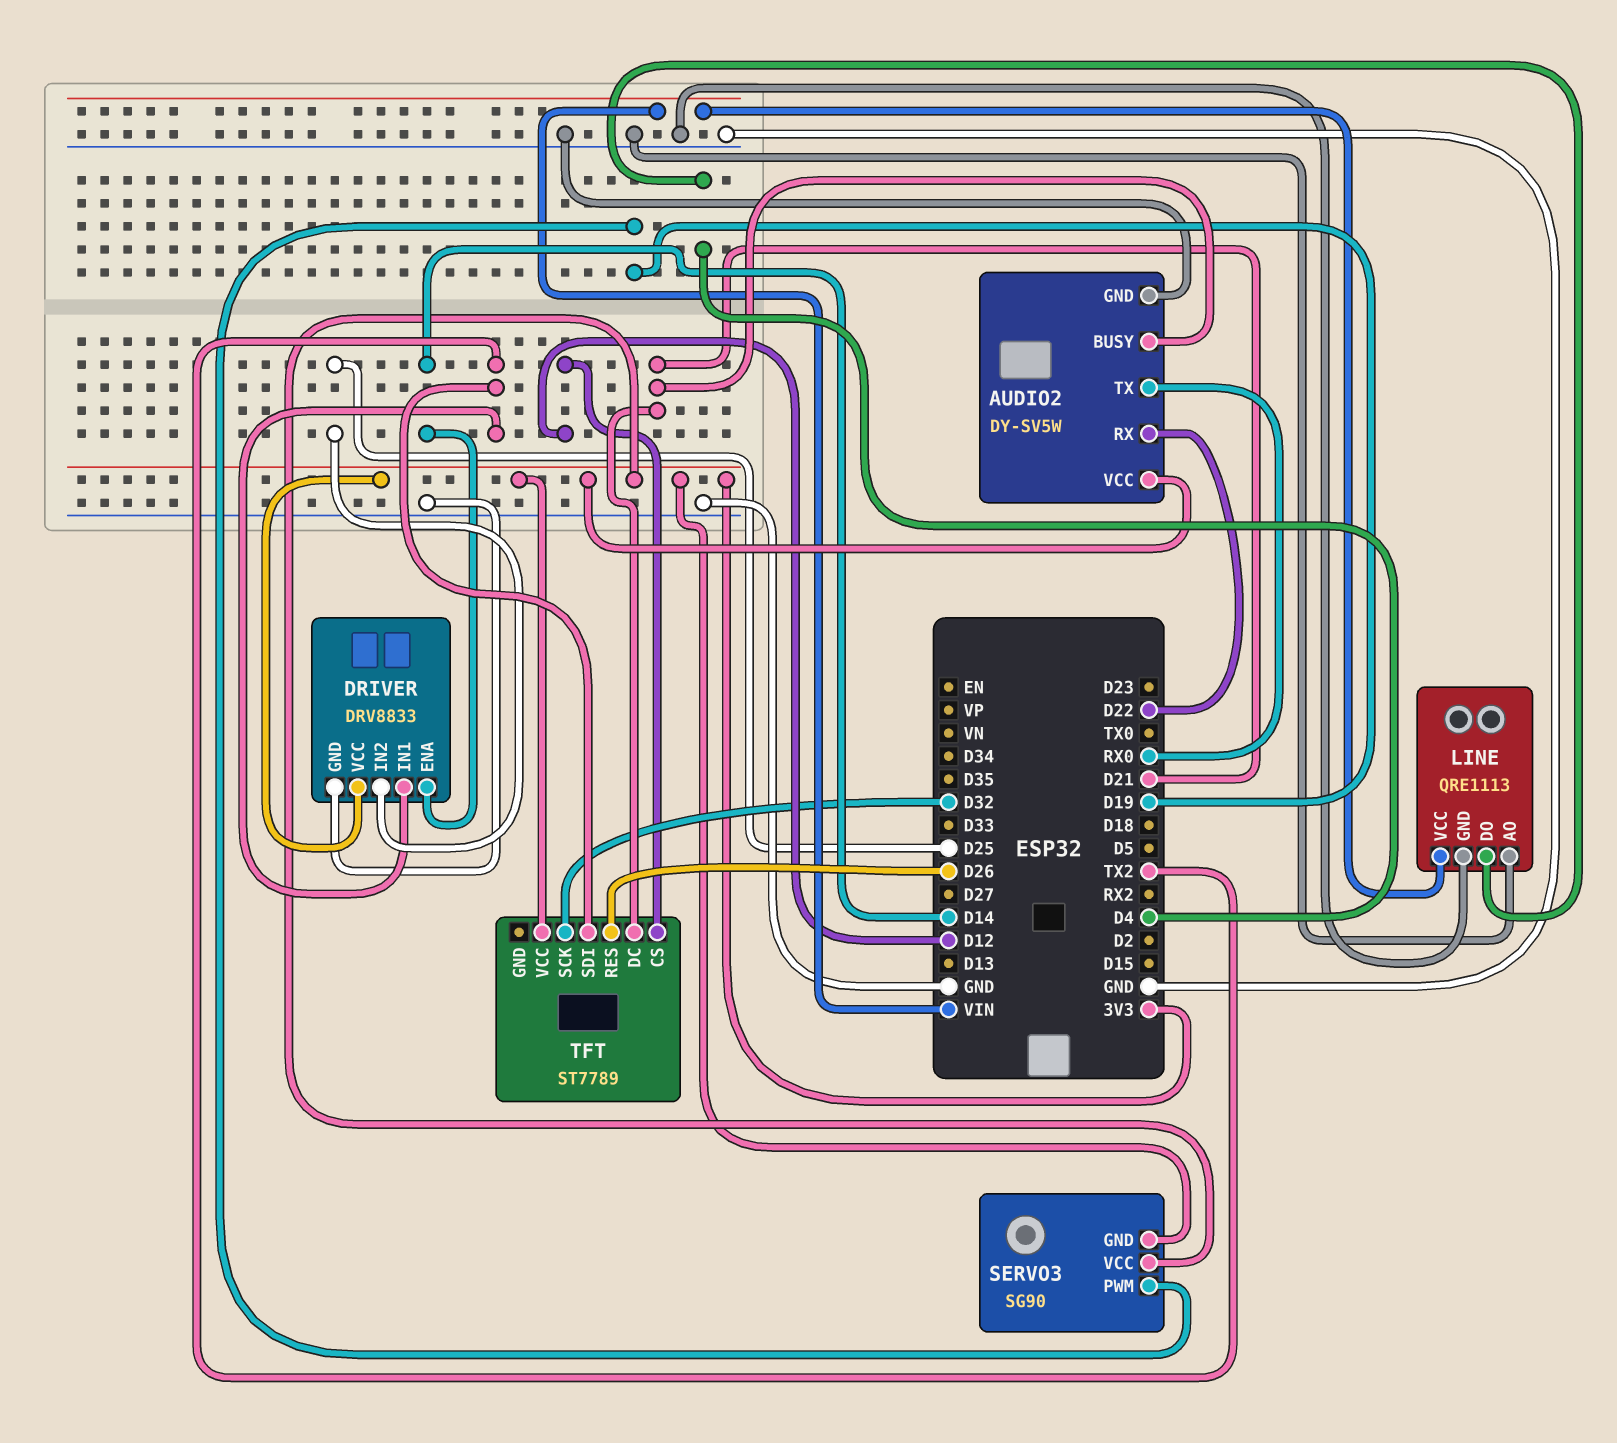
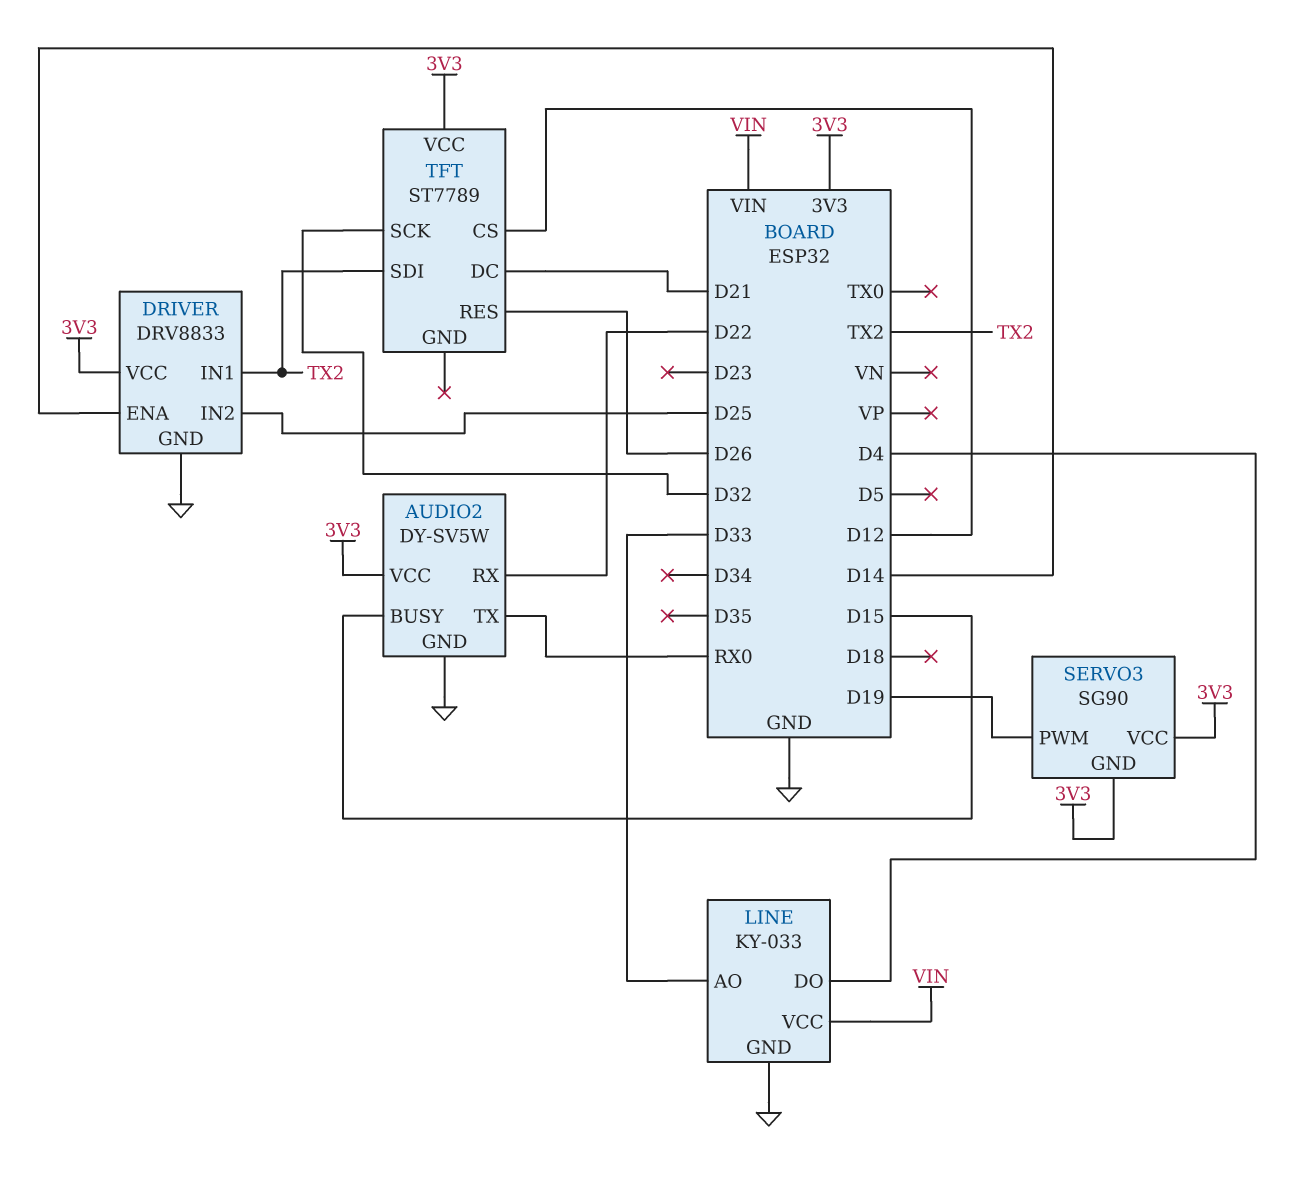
AUDIO2 pin BUSY: D21 -> D15
LINE: QRE1113 -> KY-033
LINE pin AO: GND -> D33

